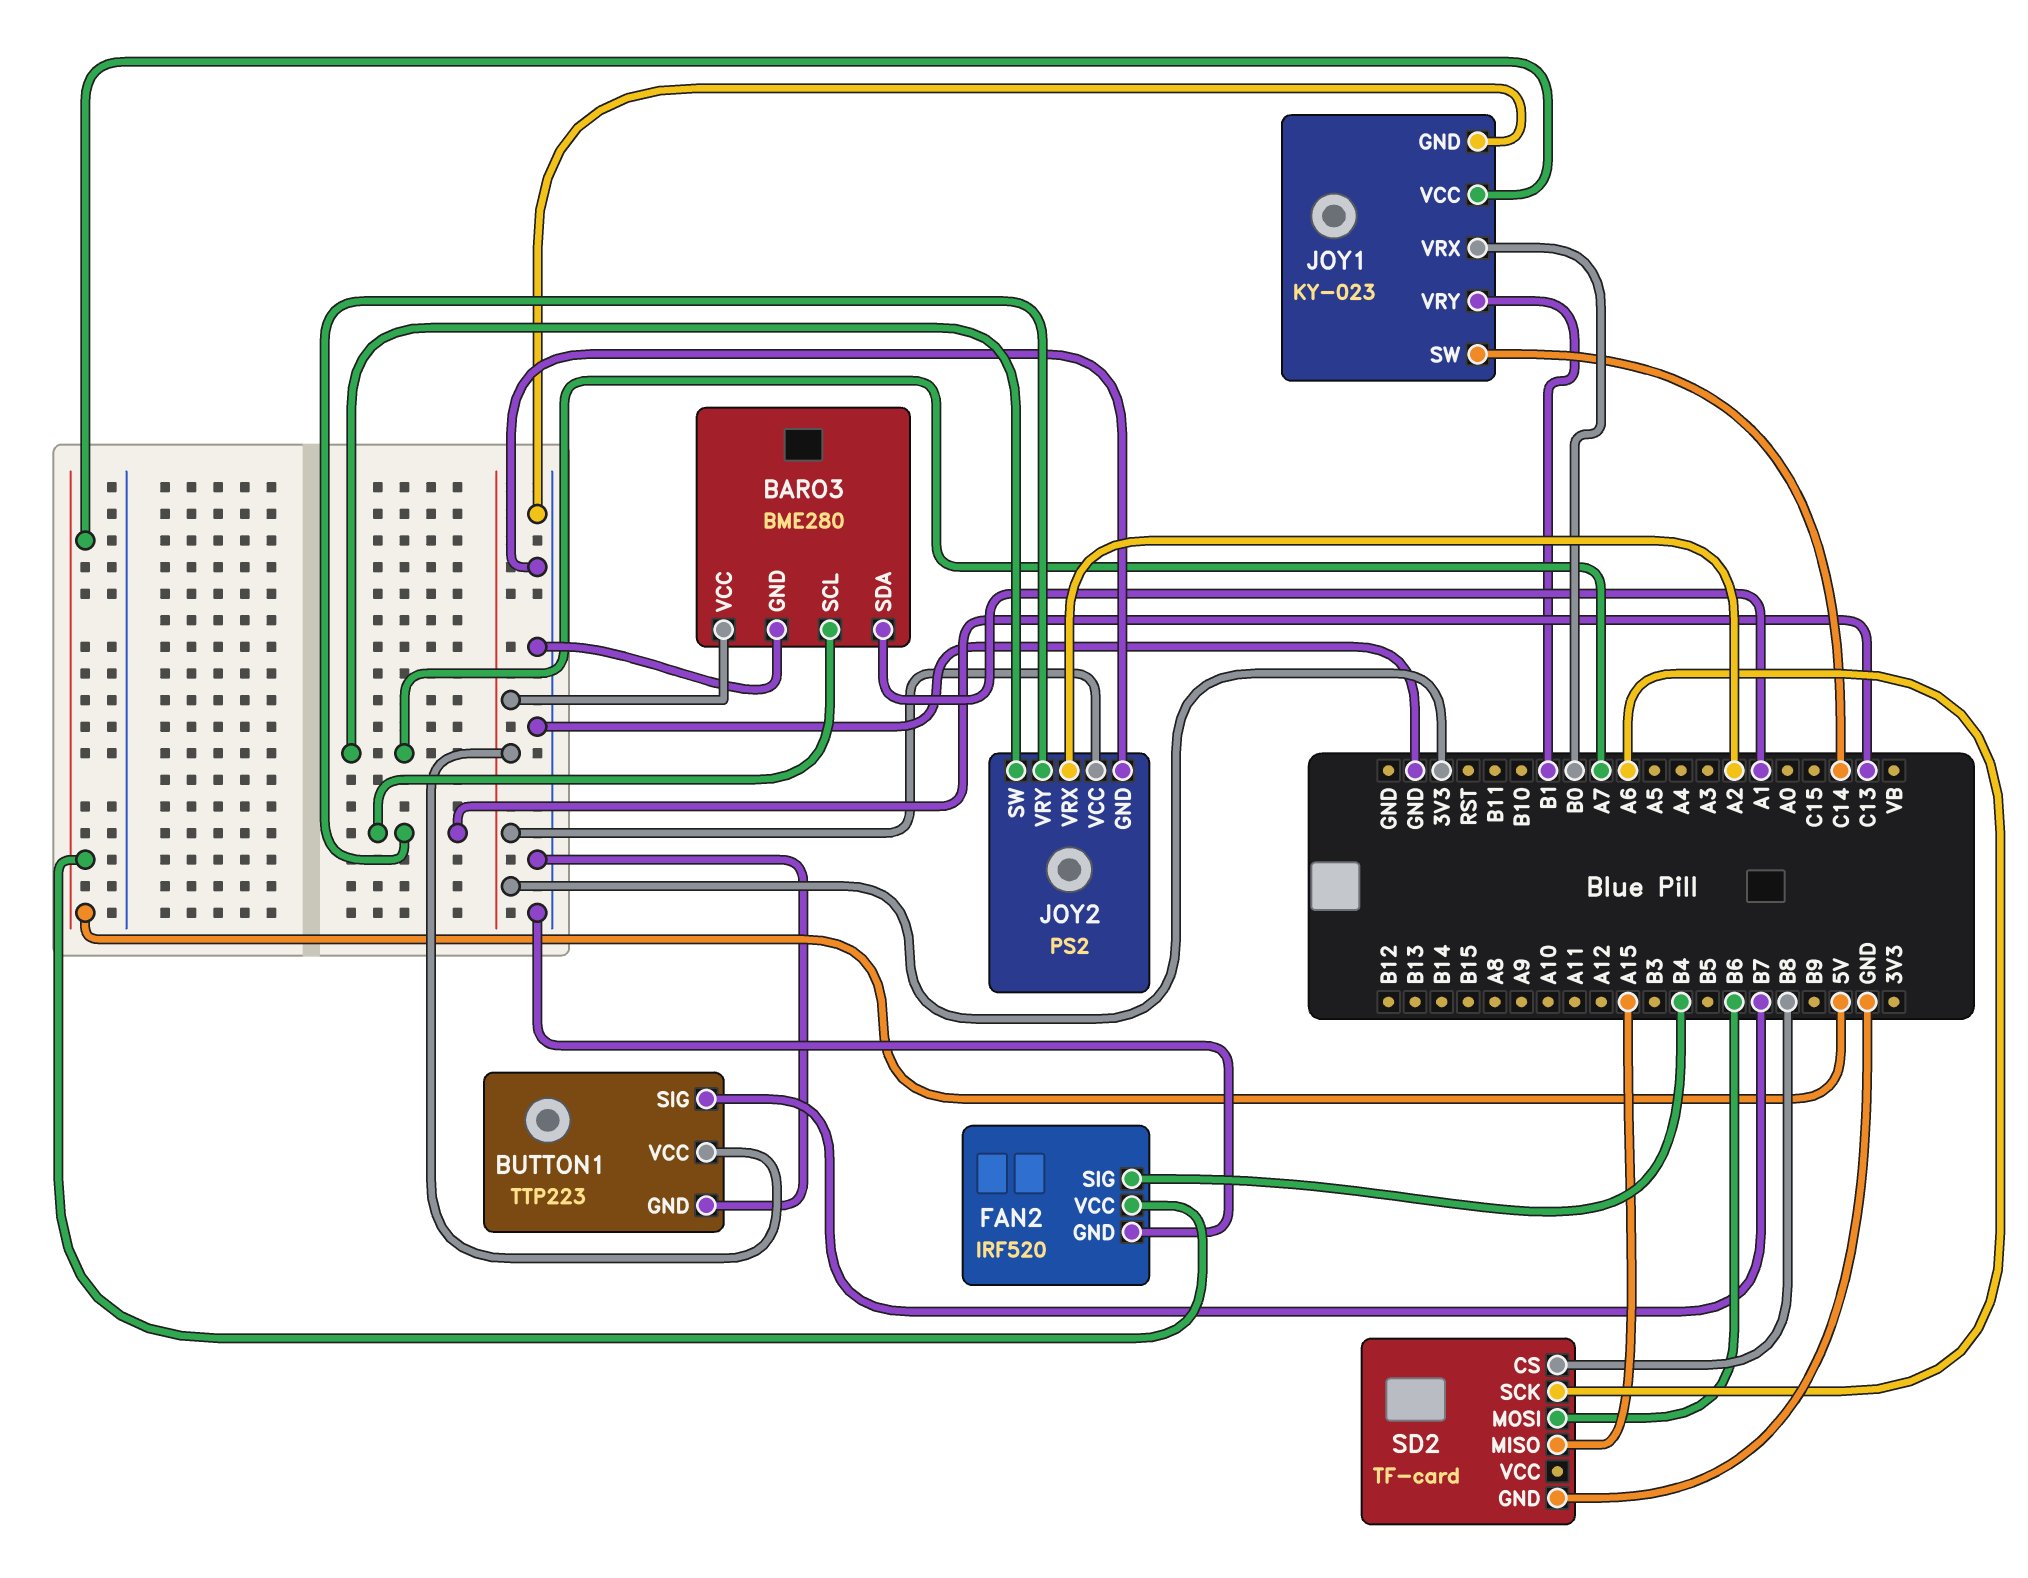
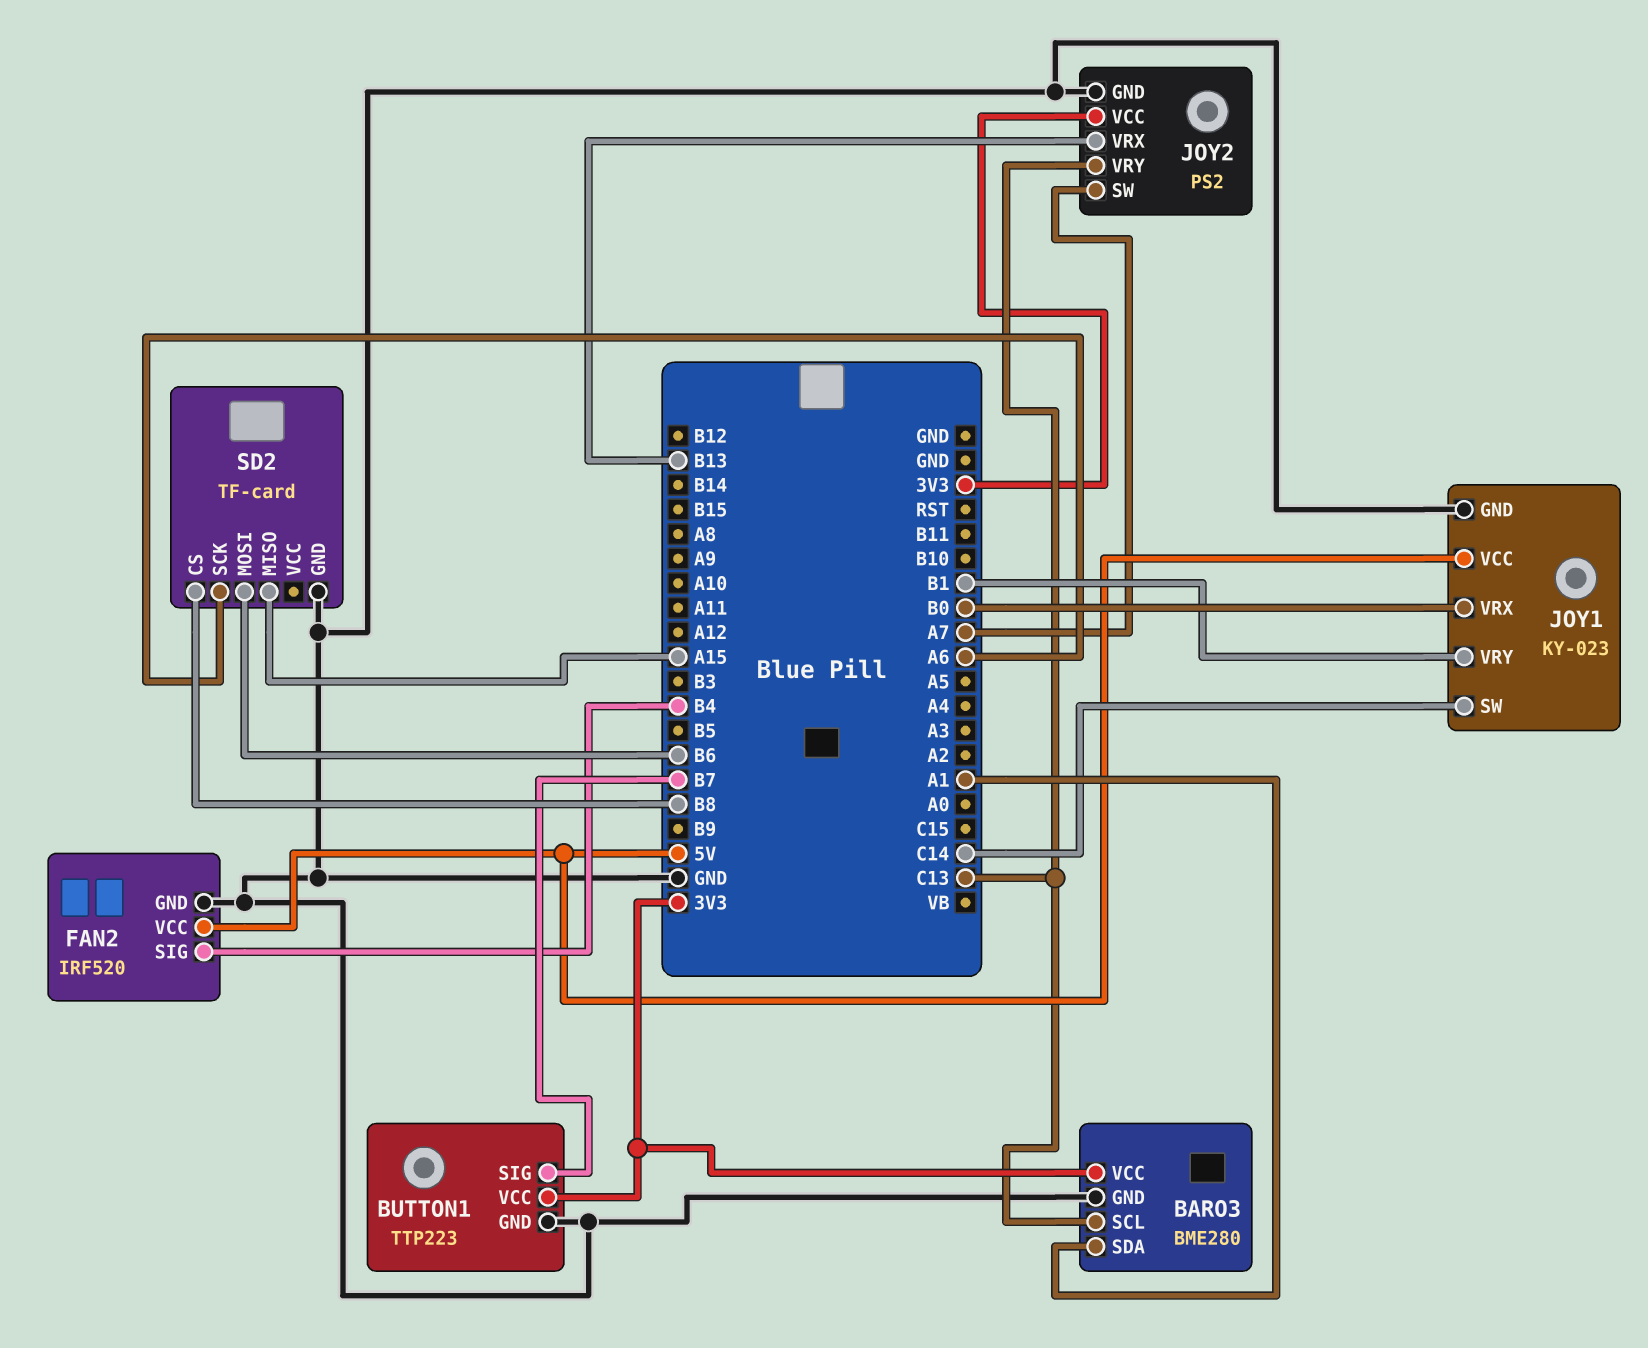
JOY2 pin VRX: A2 -> B13

